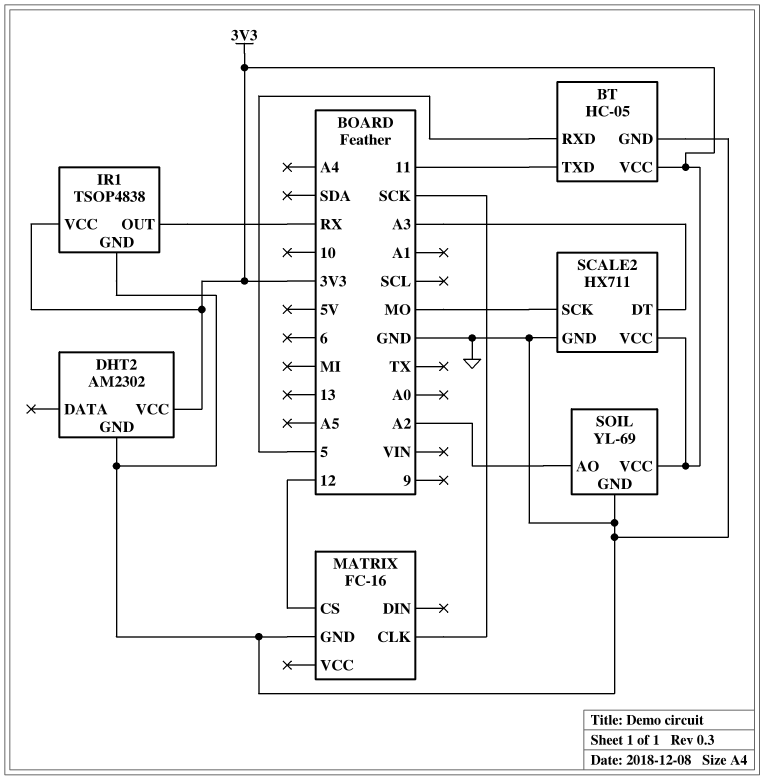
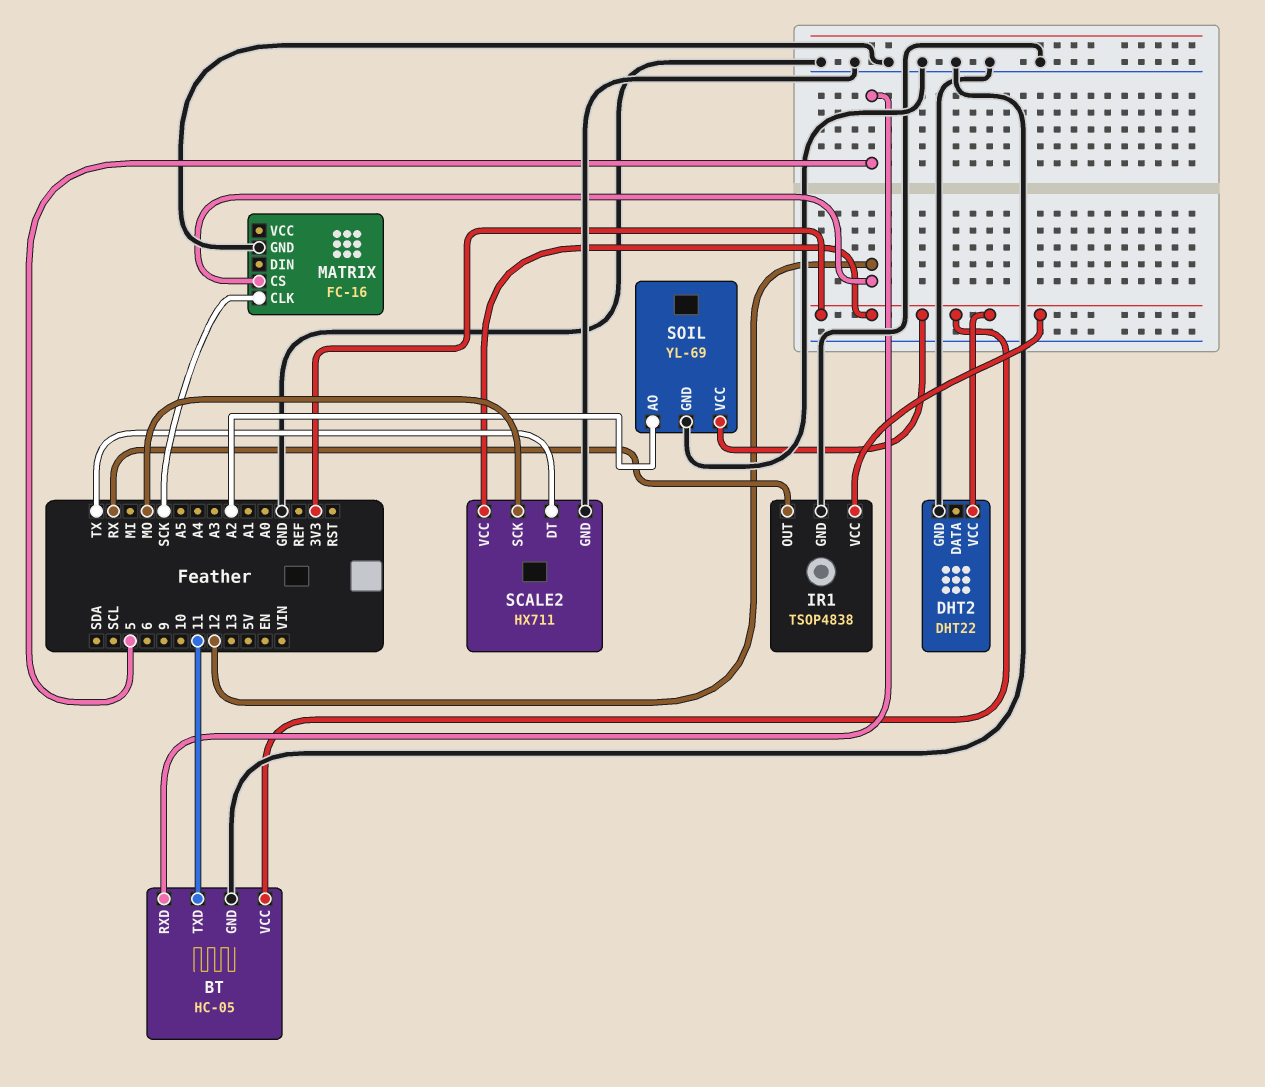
DHT2: AM2302 -> DHT22
SCALE2 pin DT: A3 -> TX

